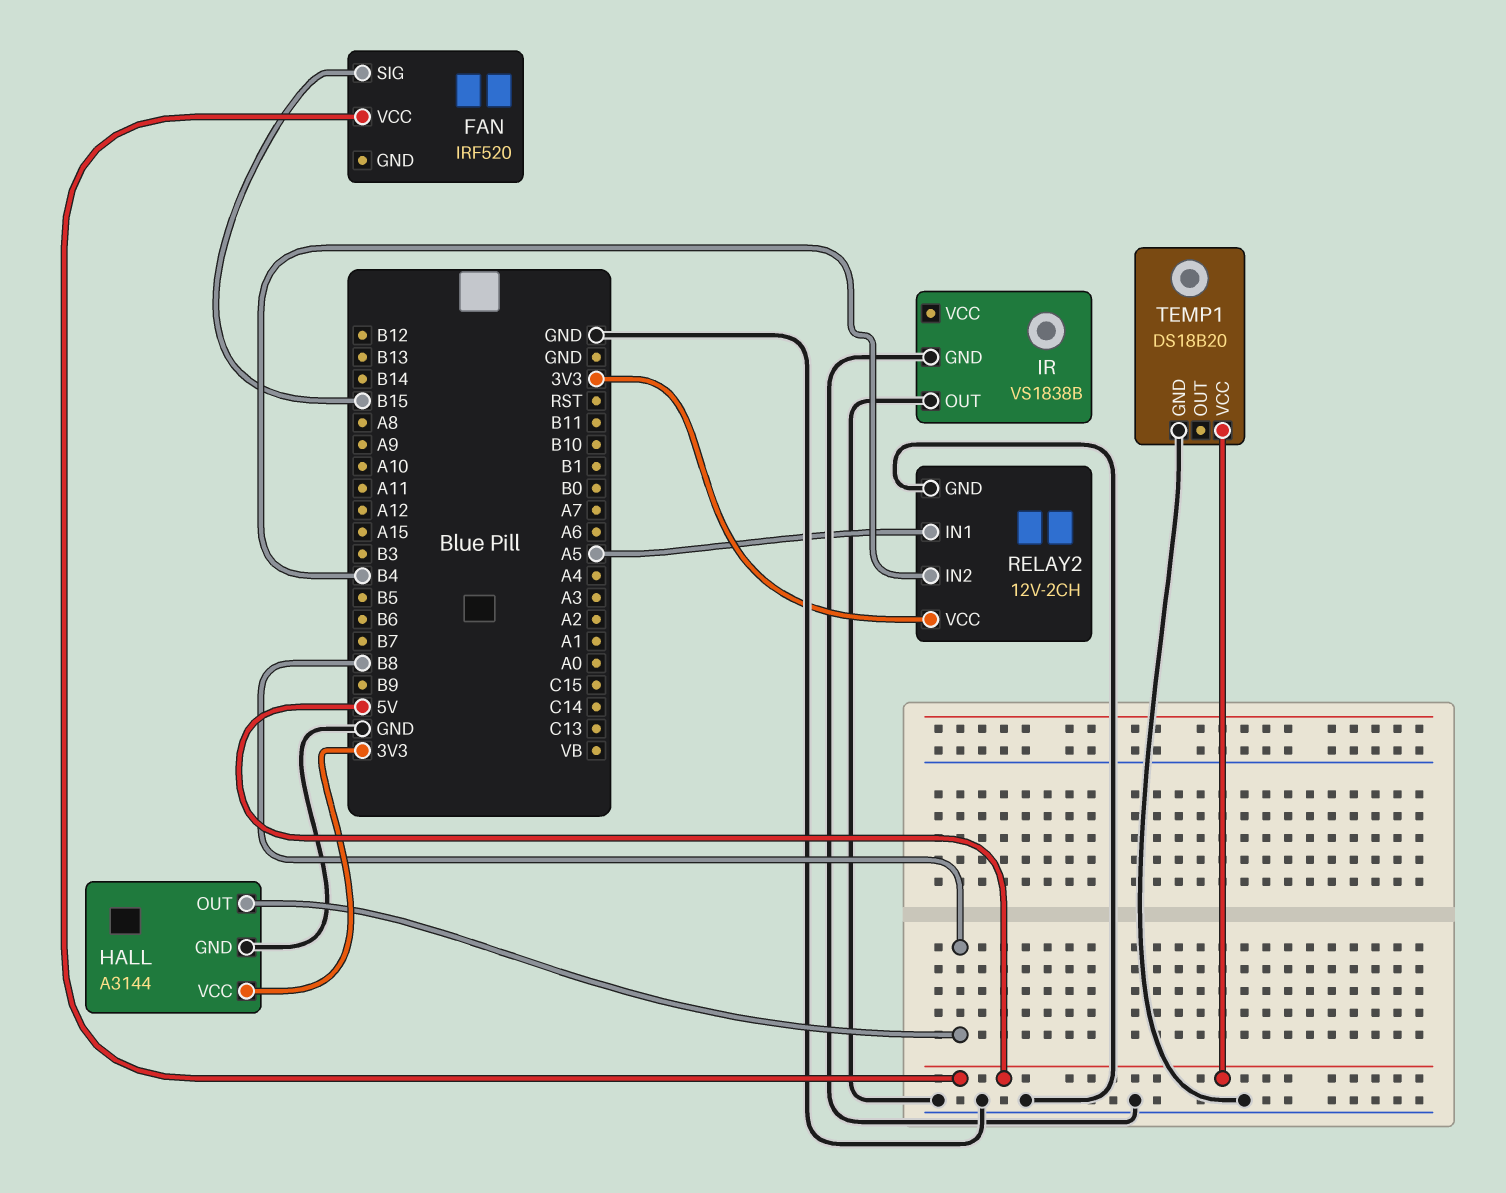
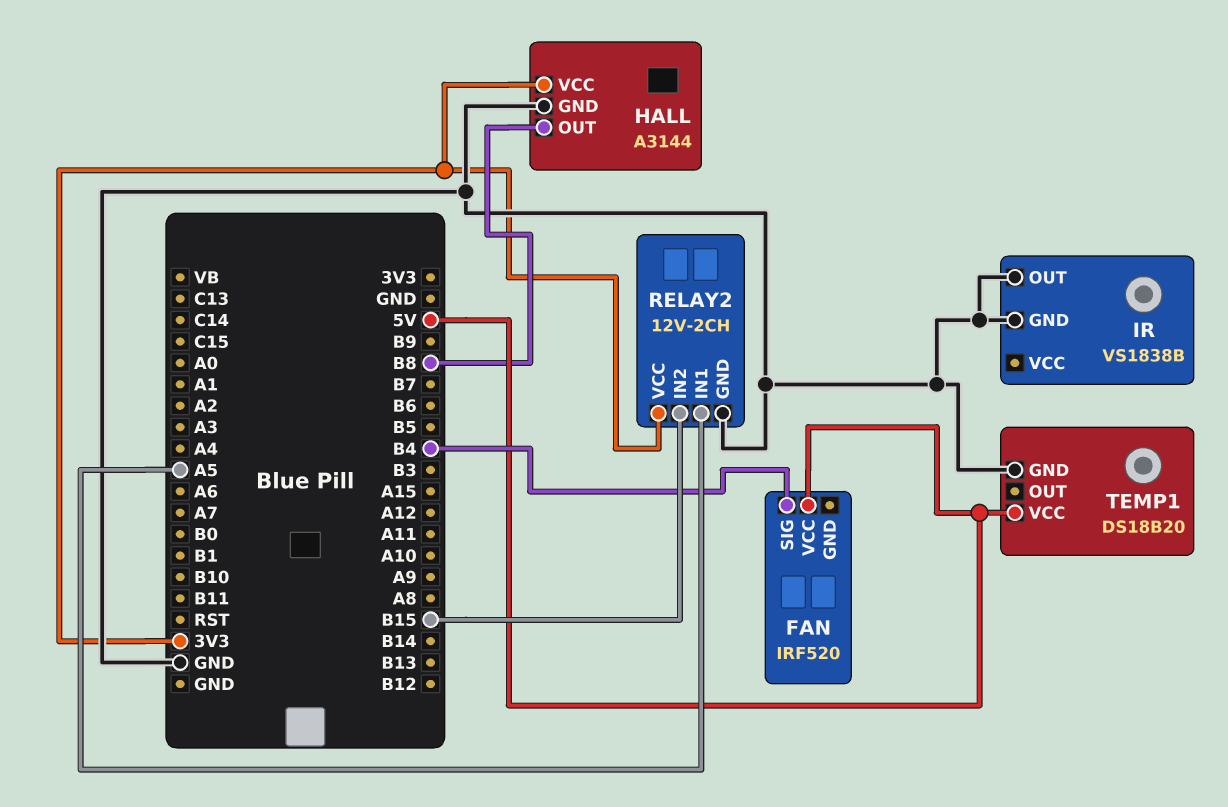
FAN pin SIG: B15 -> B4
RELAY2 pin IN2: B4 -> B15

